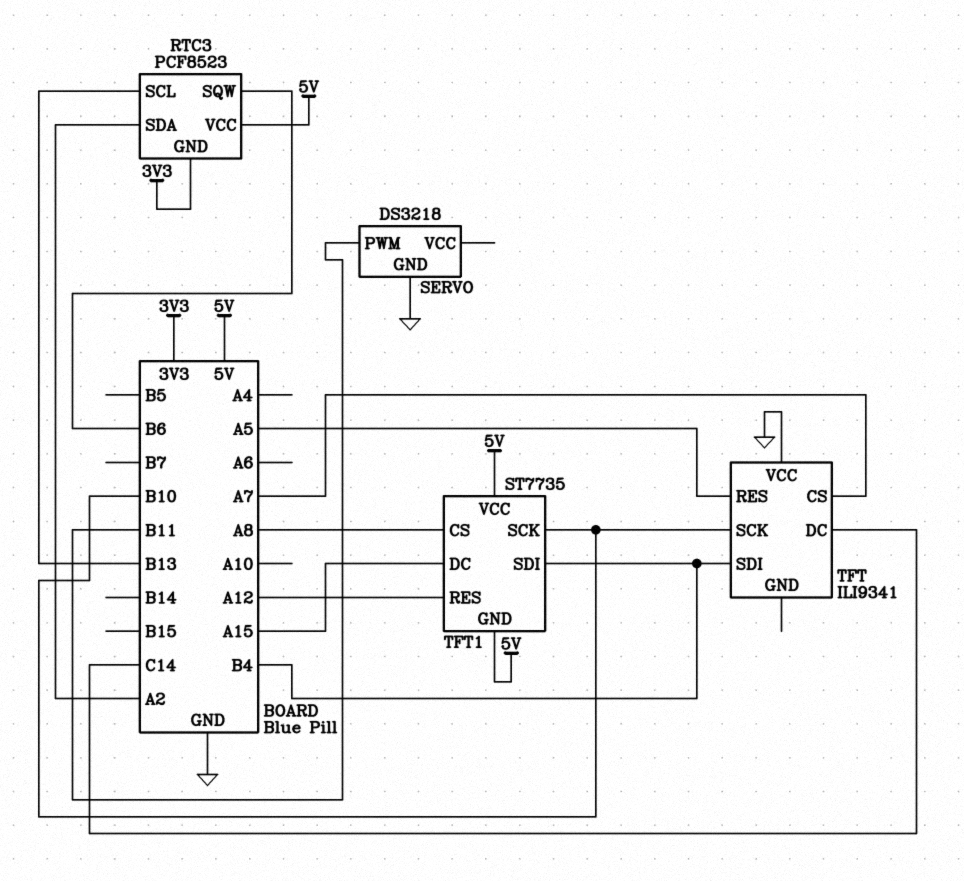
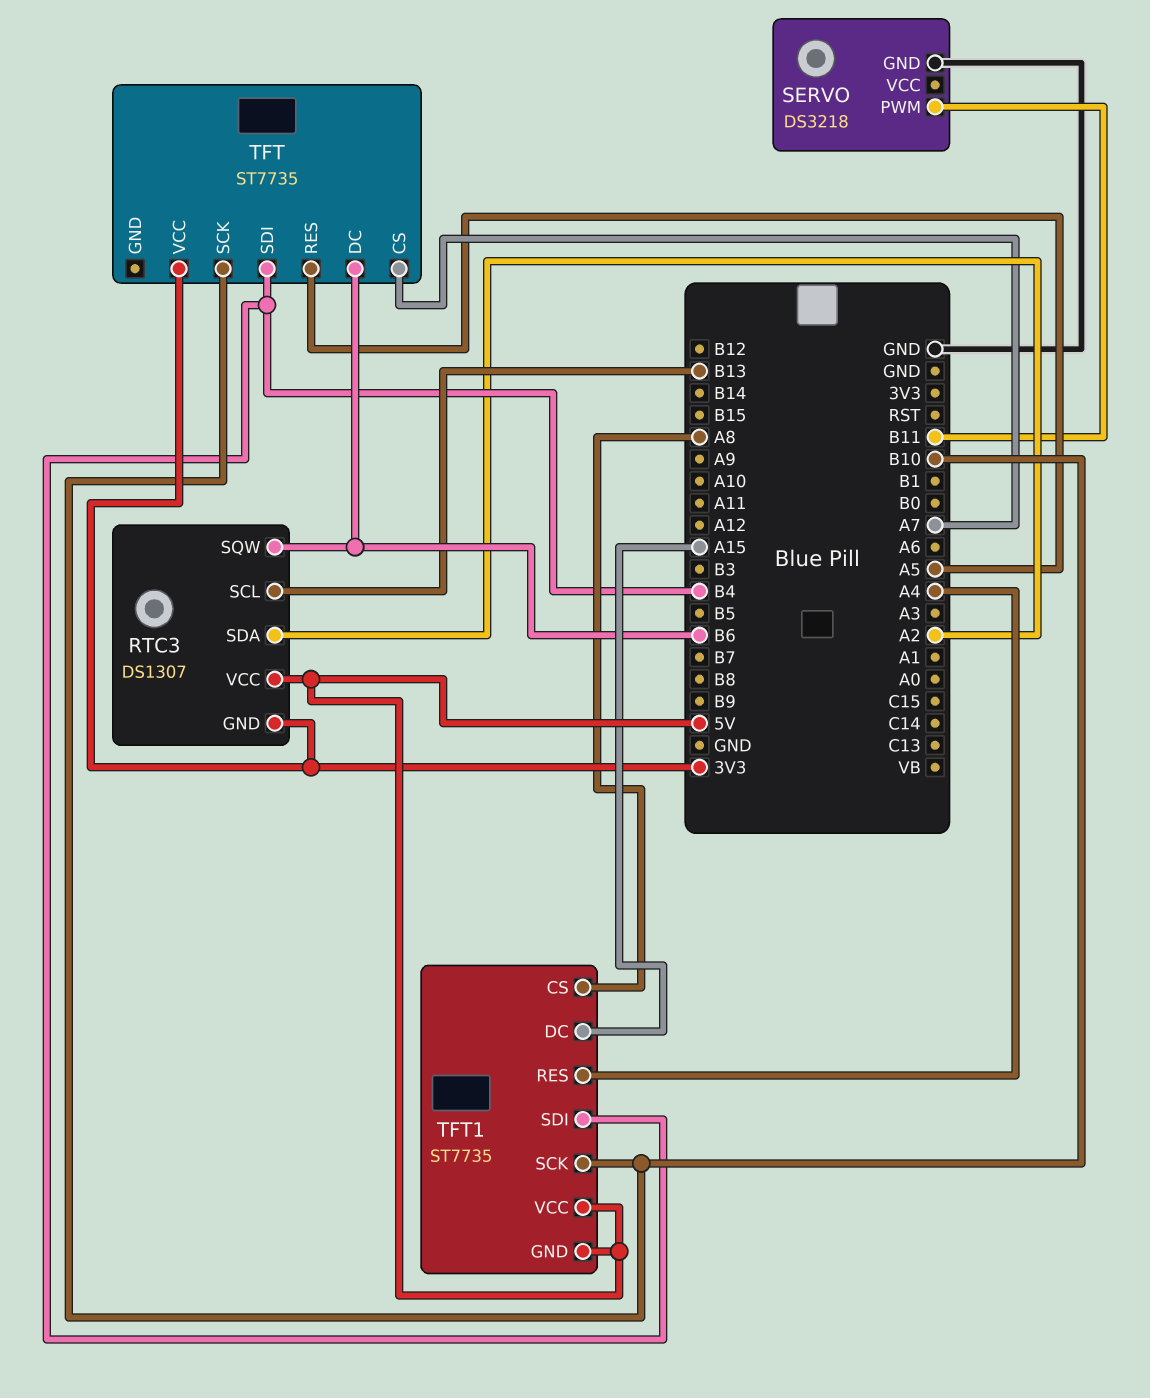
RTC3: PCF8523 -> DS1307
TFT: ILI9341 -> ST7735
TFT pin DC: C14 -> B6
TFT pin VCC: GND -> 3V3
TFT1 pin RES: A12 -> A4

